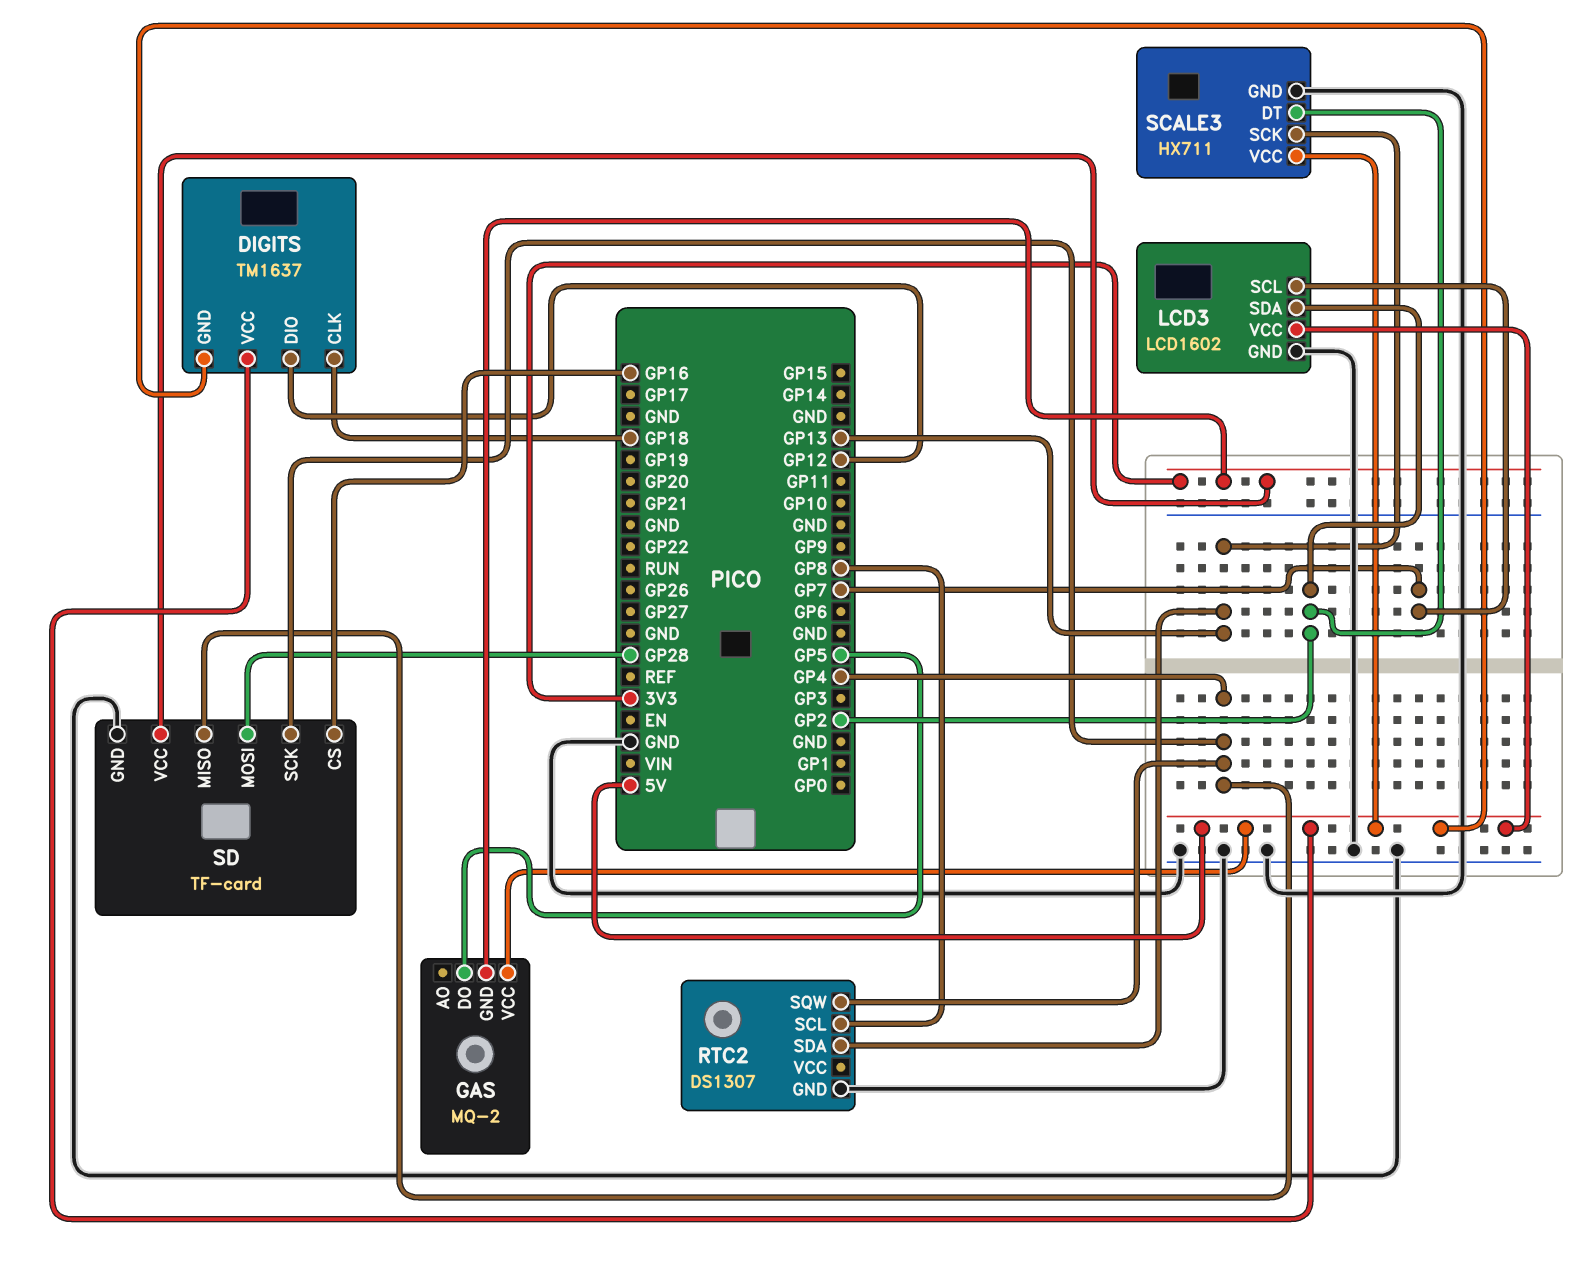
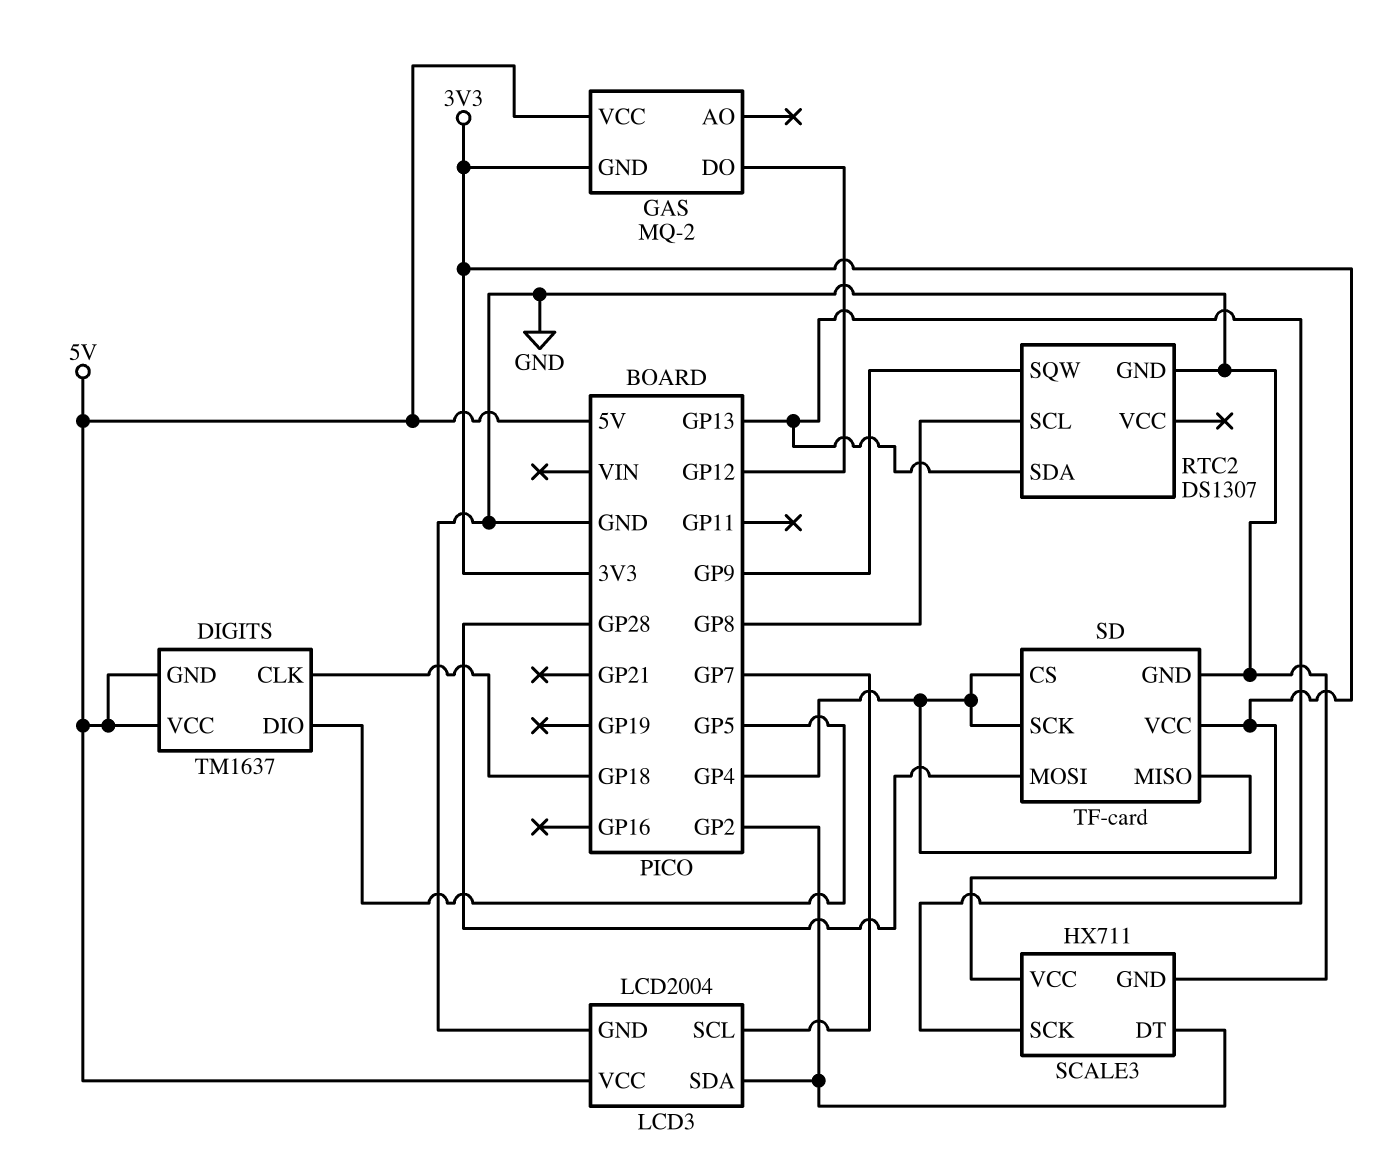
DIGITS pin DIO: GP12 -> GP5
GAS pin DO: GP5 -> GP12
LCD3: LCD1602 -> LCD2004
RTC2 pin SQW: GP4 -> GP9
SCALE3 pin VCC: 5V -> 3V3
SD pin CS: GP16 -> GP4

